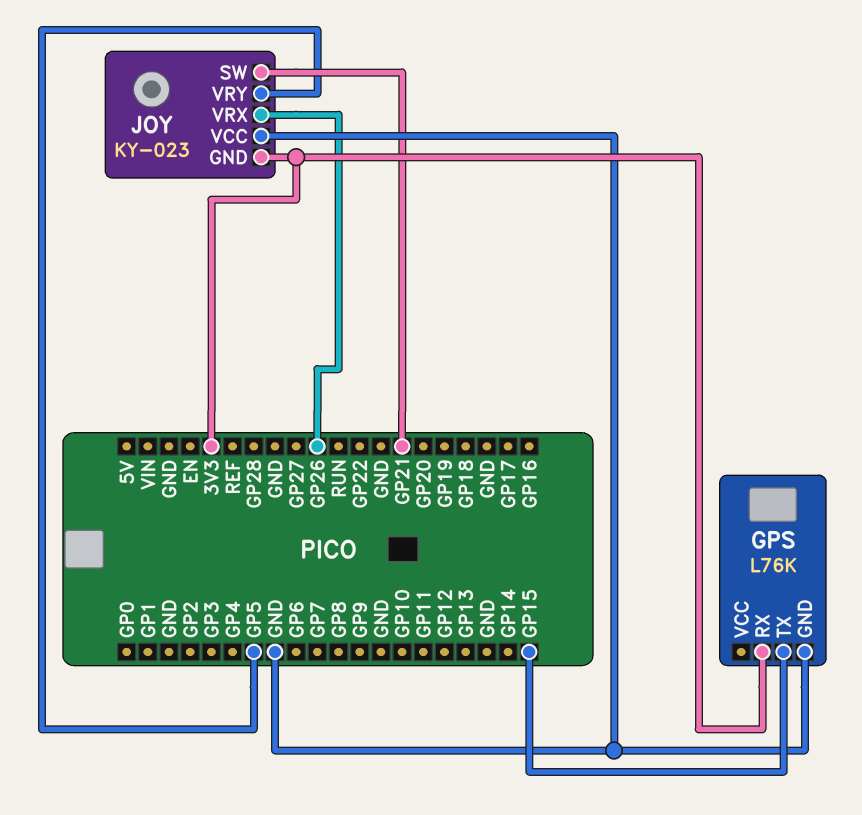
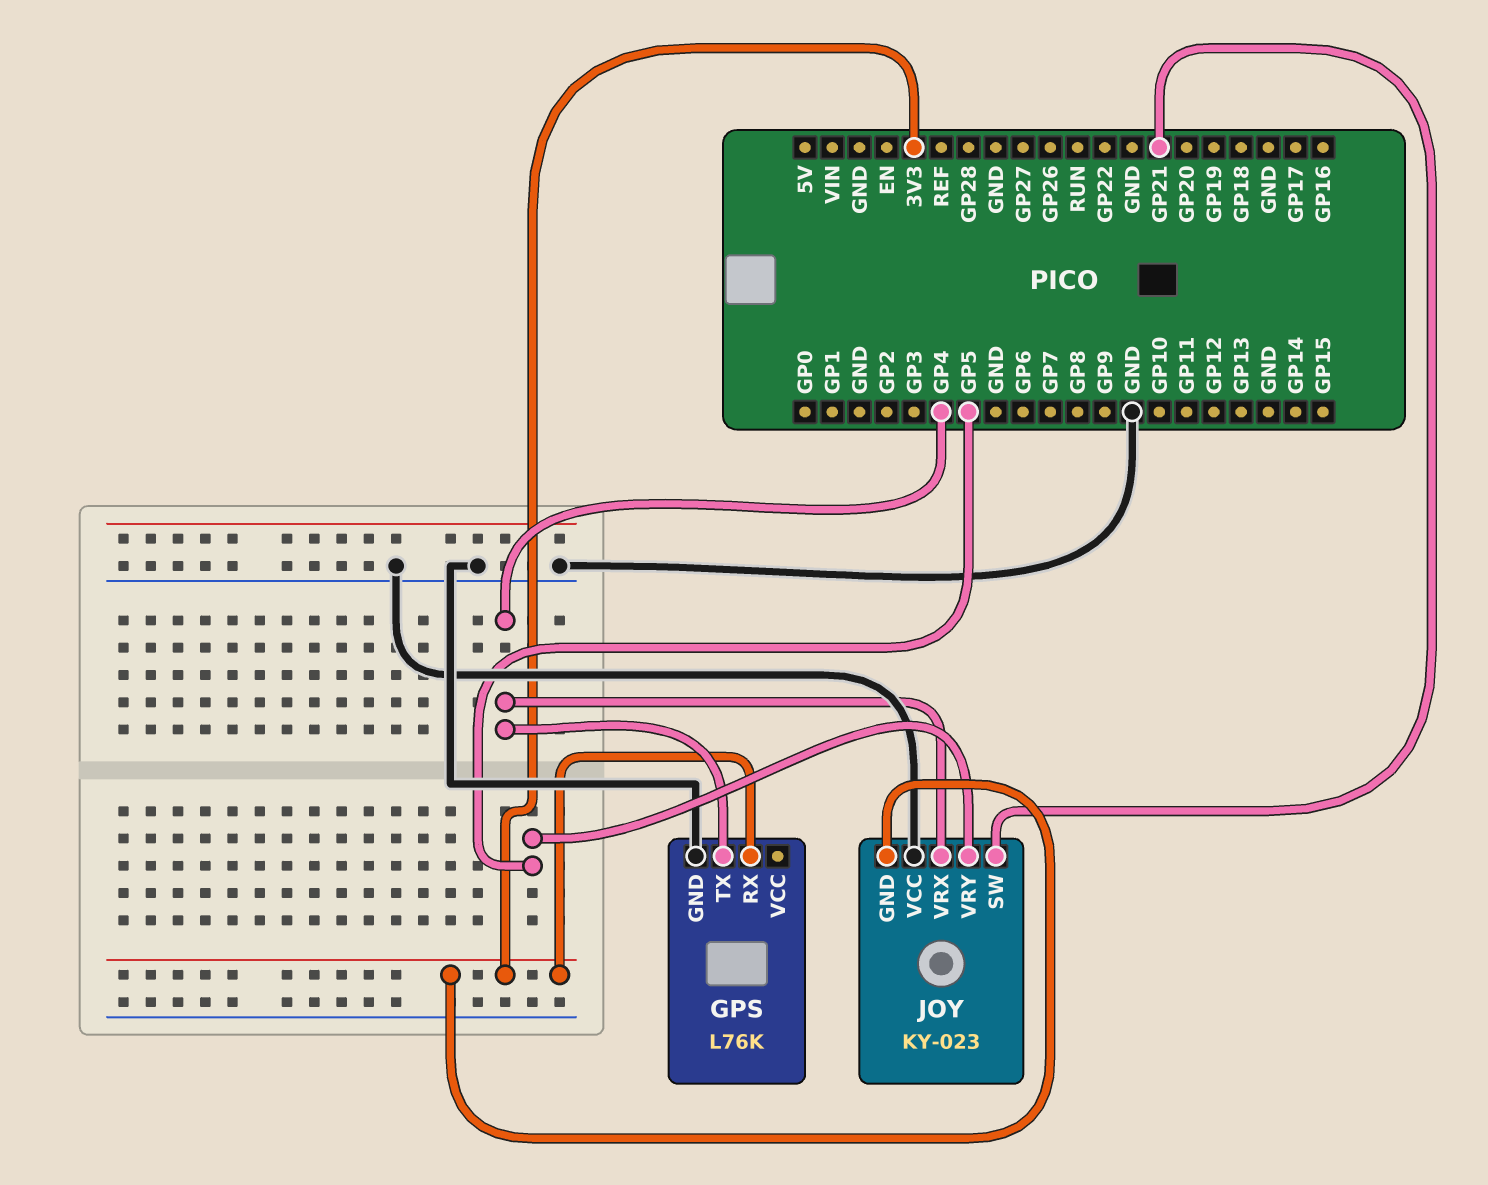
GPS pin TX: GP15 -> GP4
JOY pin VRX: GP26 -> GP4

